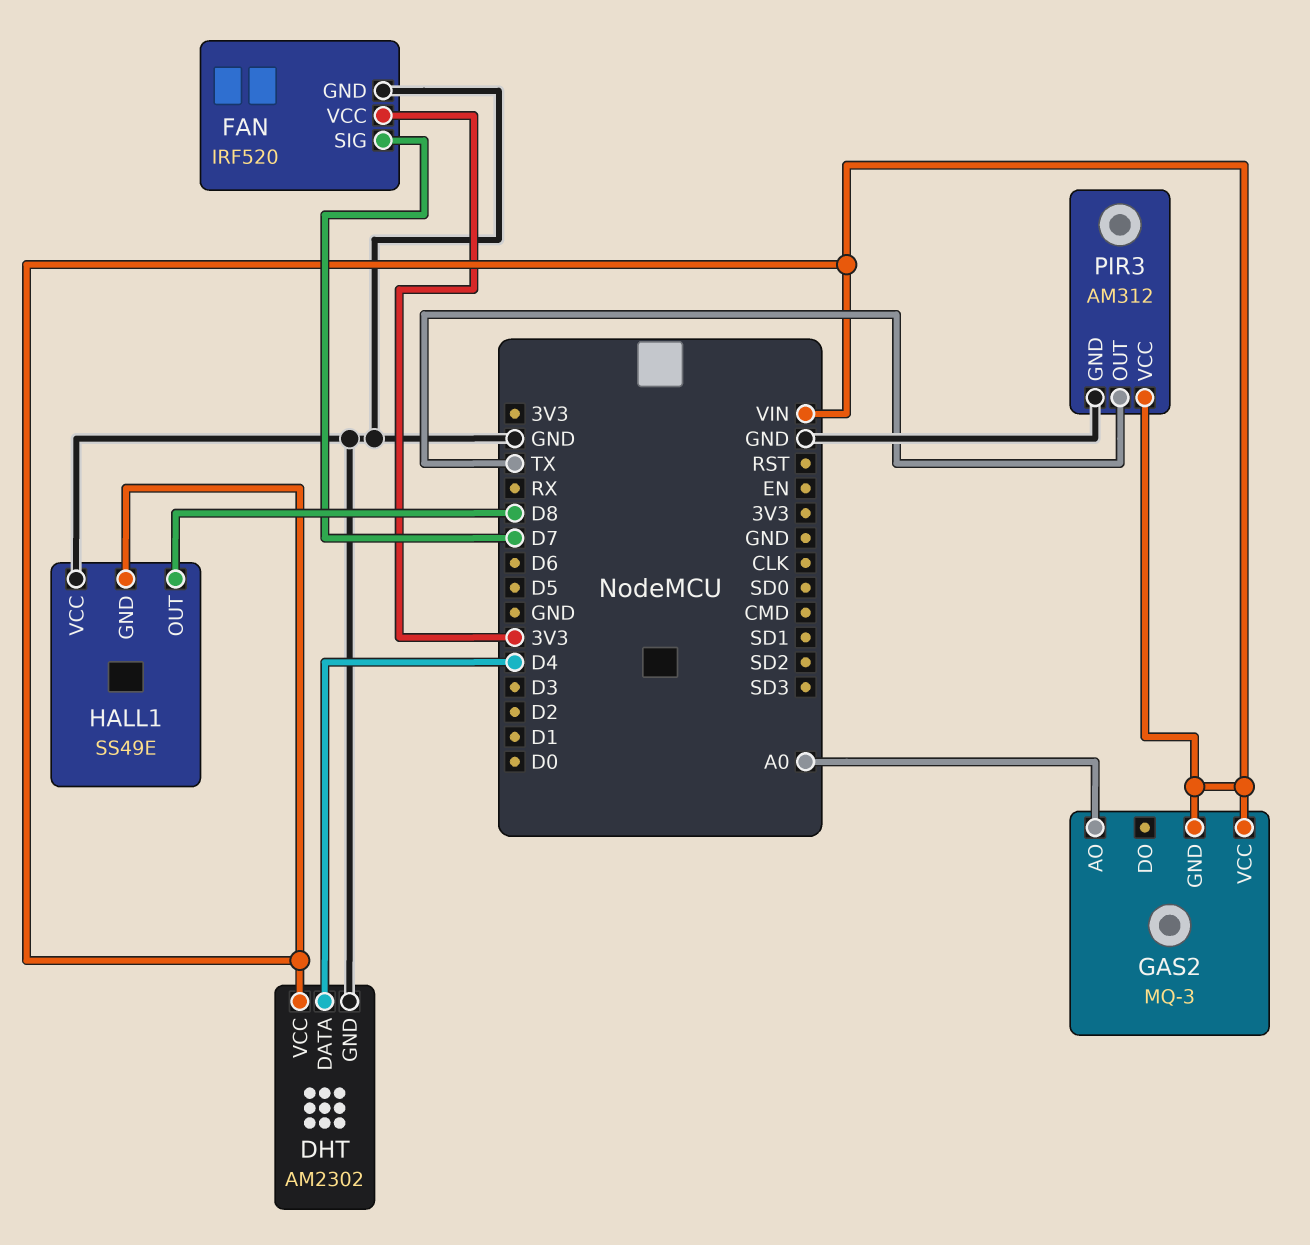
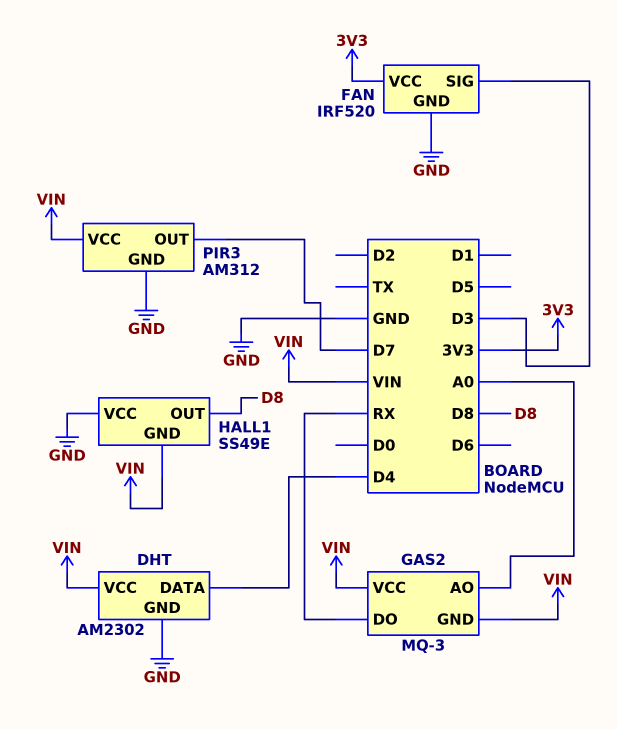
FAN pin SIG: D7 -> D3
GAS2 pin DO: none -> RX
PIR3 pin OUT: TX -> D7

